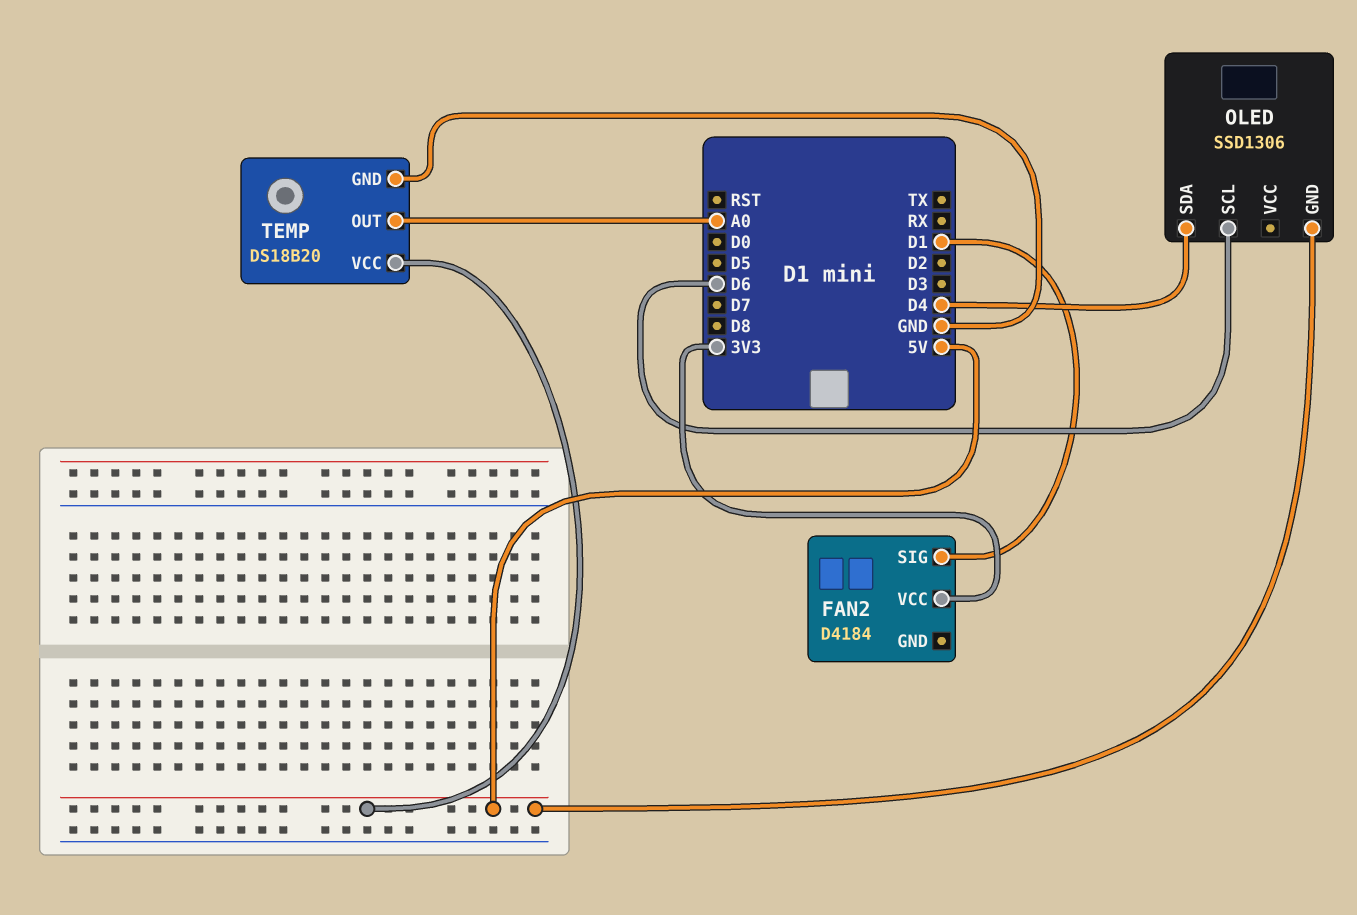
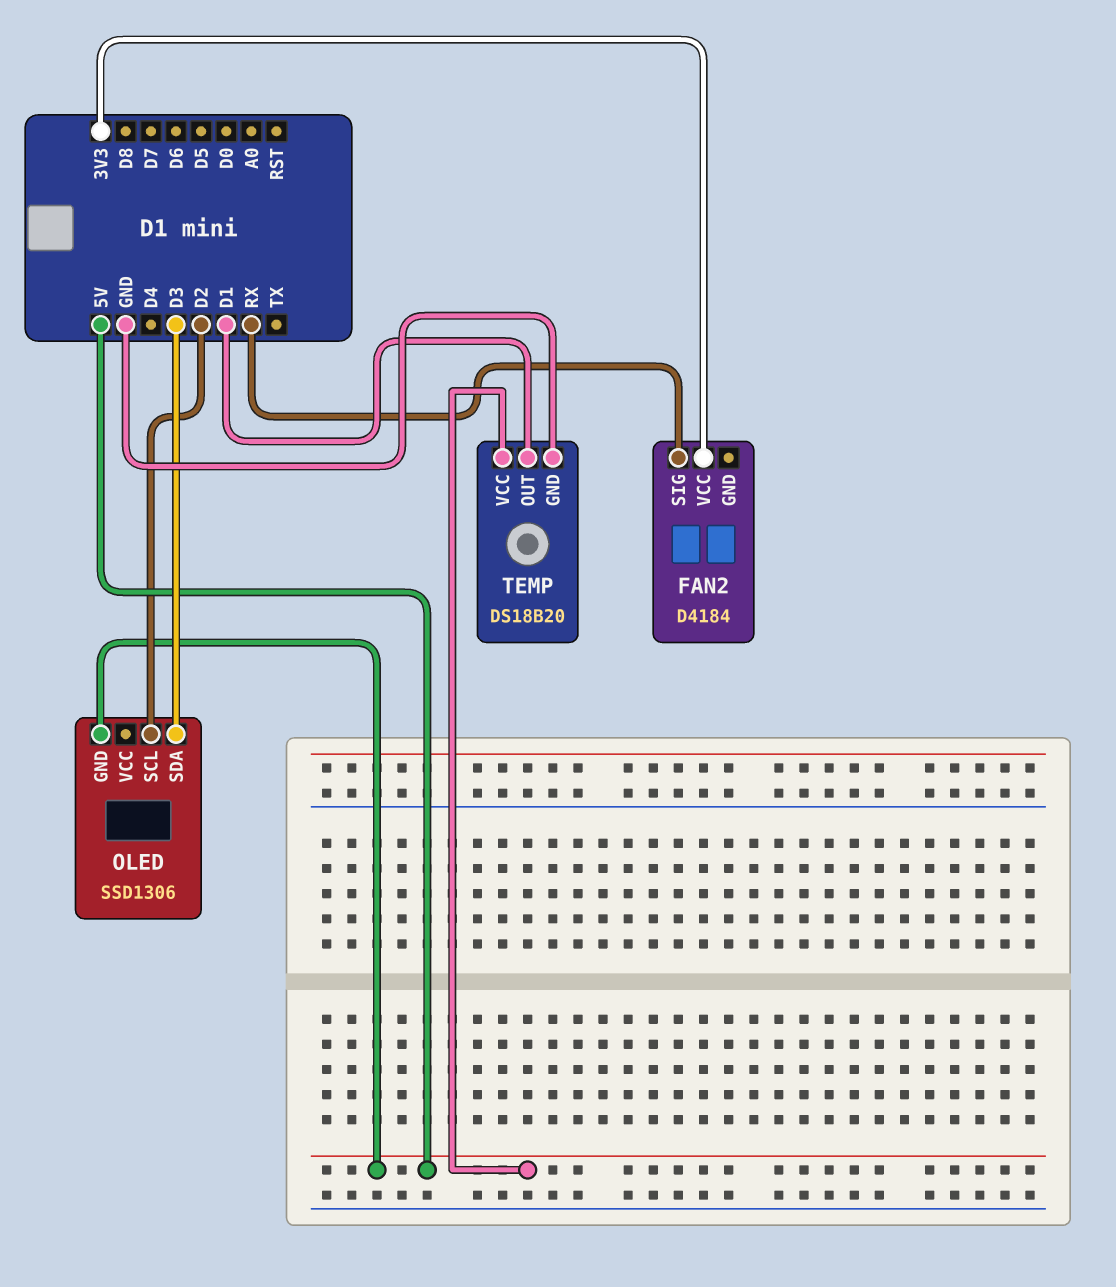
FAN2 pin SIG: D1 -> RX
OLED pin SCL: D6 -> D2
OLED pin SDA: D4 -> D3
TEMP pin OUT: A0 -> D1

